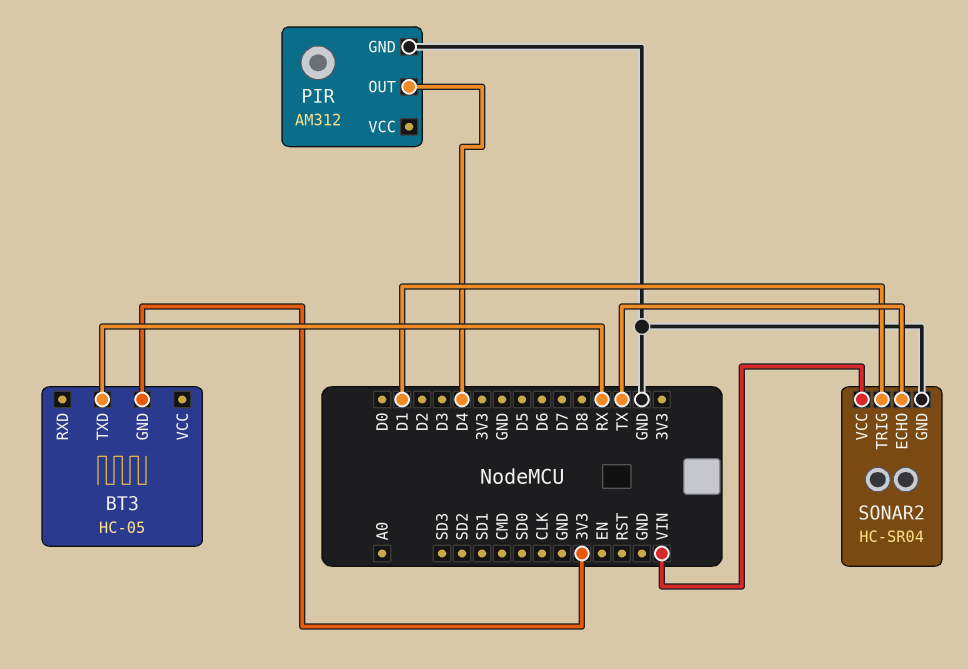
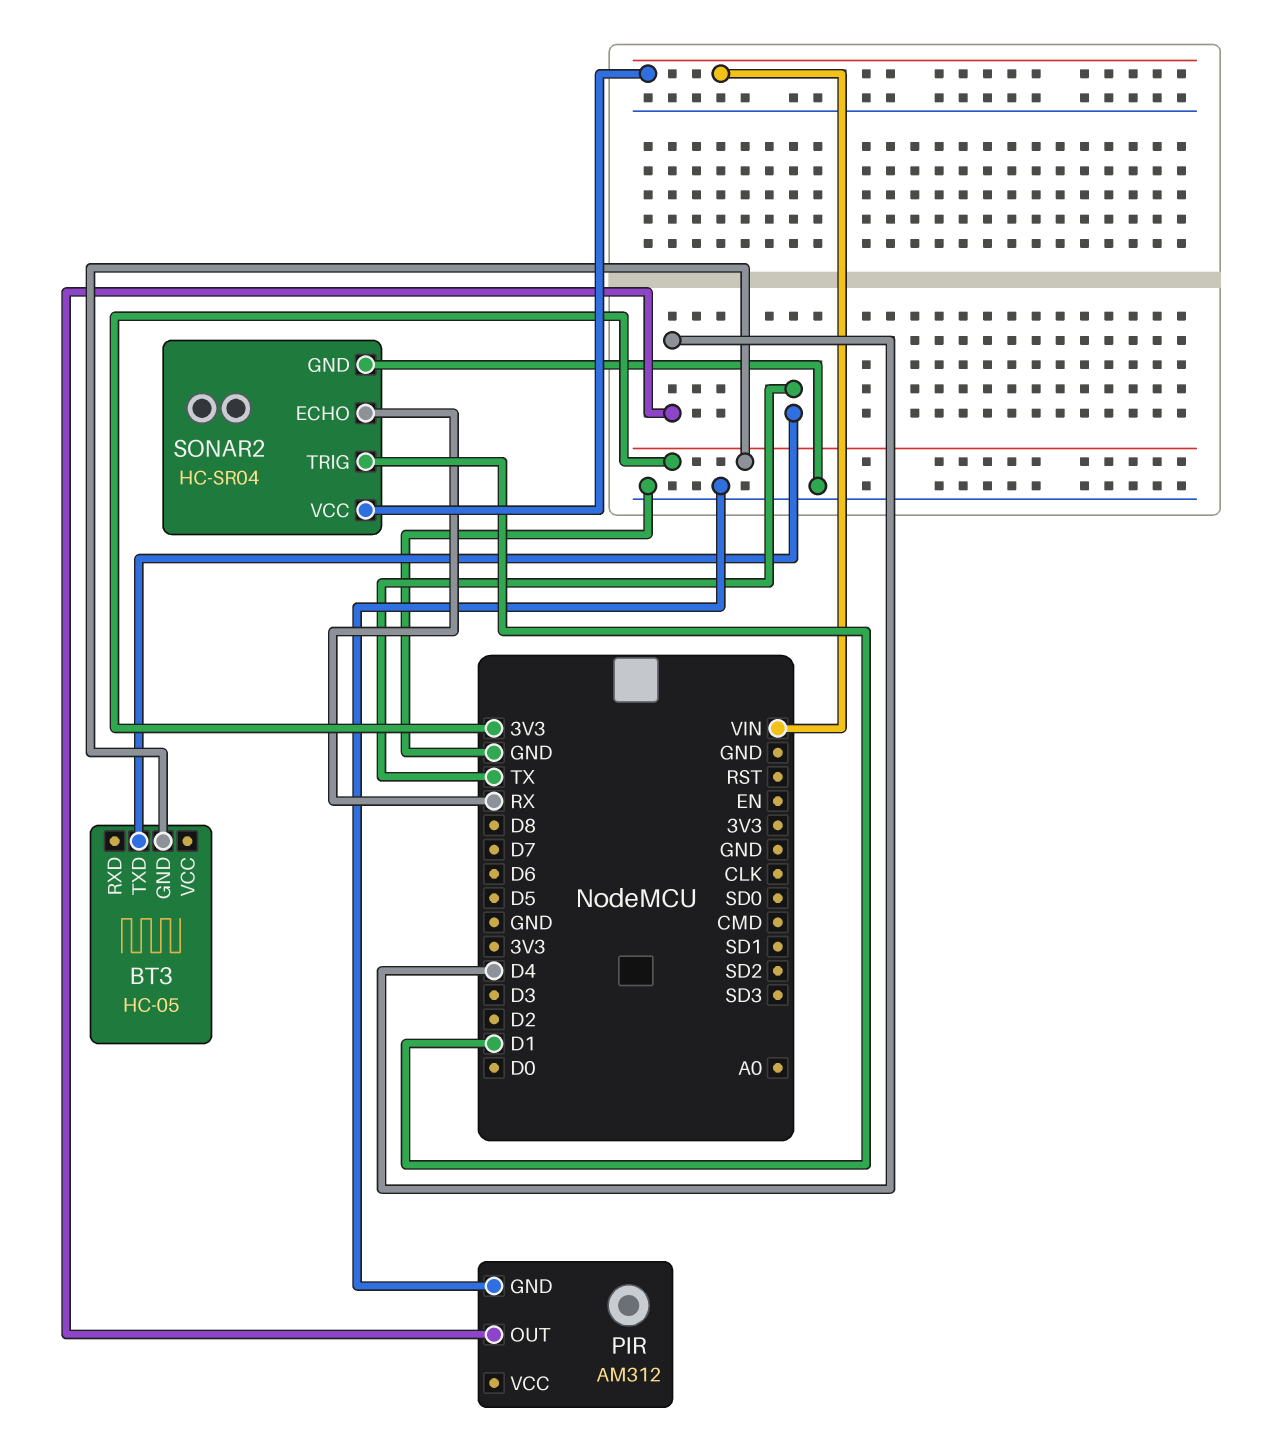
BT3 pin TXD: RX -> TX
SONAR2 pin ECHO: TX -> RX

